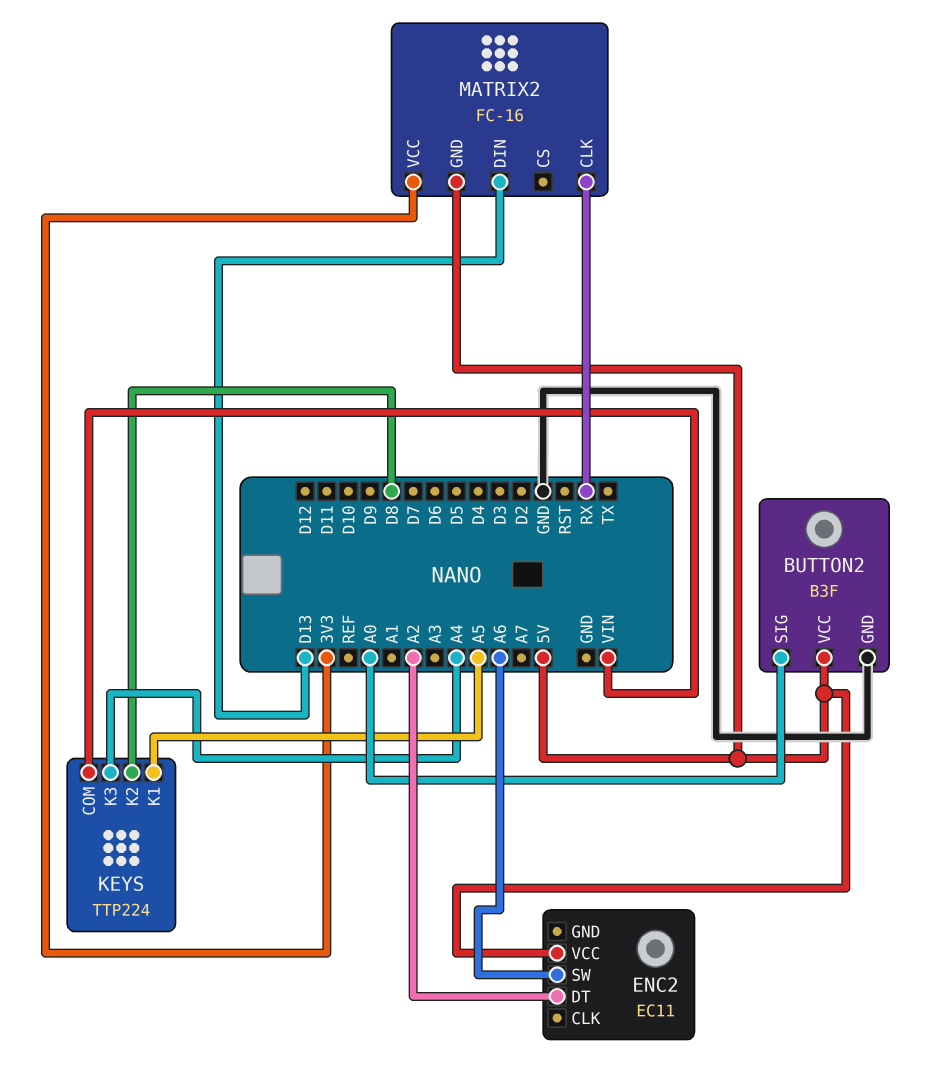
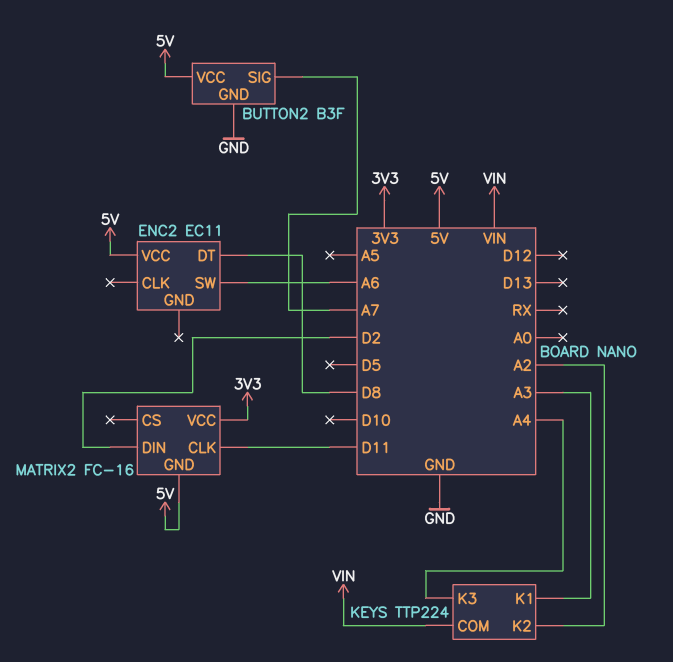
BUTTON2 pin SIG: A0 -> A7
ENC2 pin DT: A2 -> D8
KEYS pin K1: A5 -> A3
KEYS pin K2: D8 -> A2
MATRIX2 pin CLK: RX -> D11
MATRIX2 pin DIN: D13 -> D2

